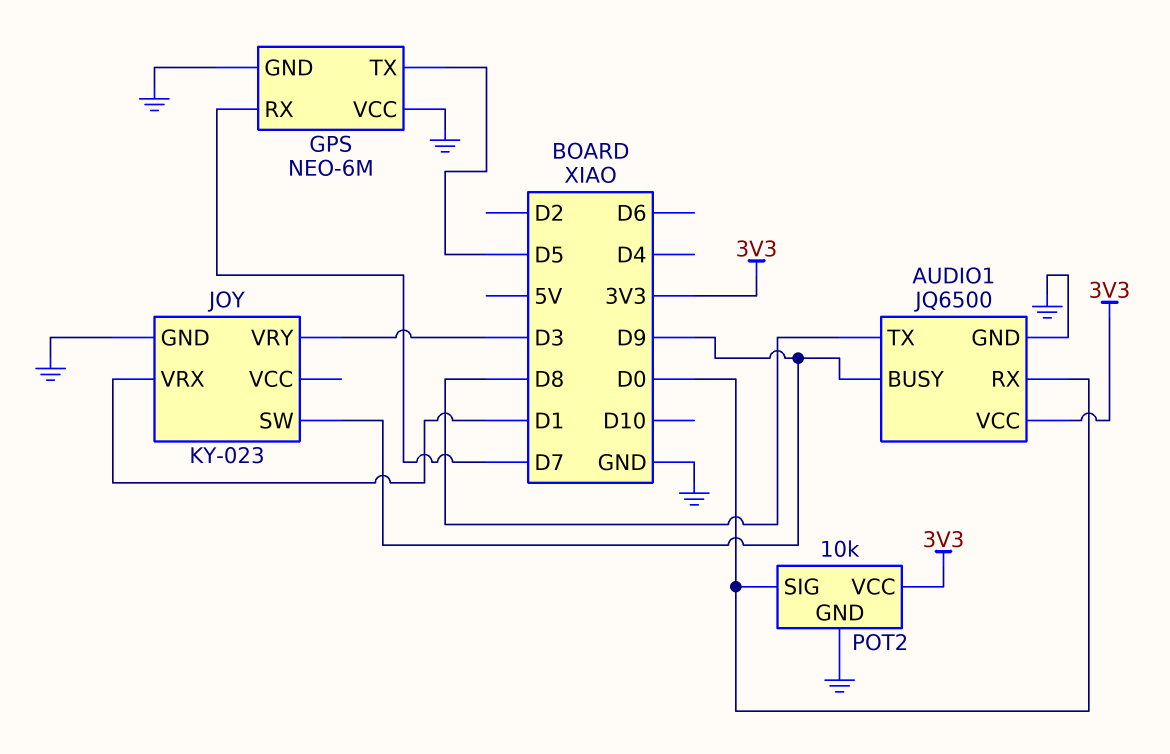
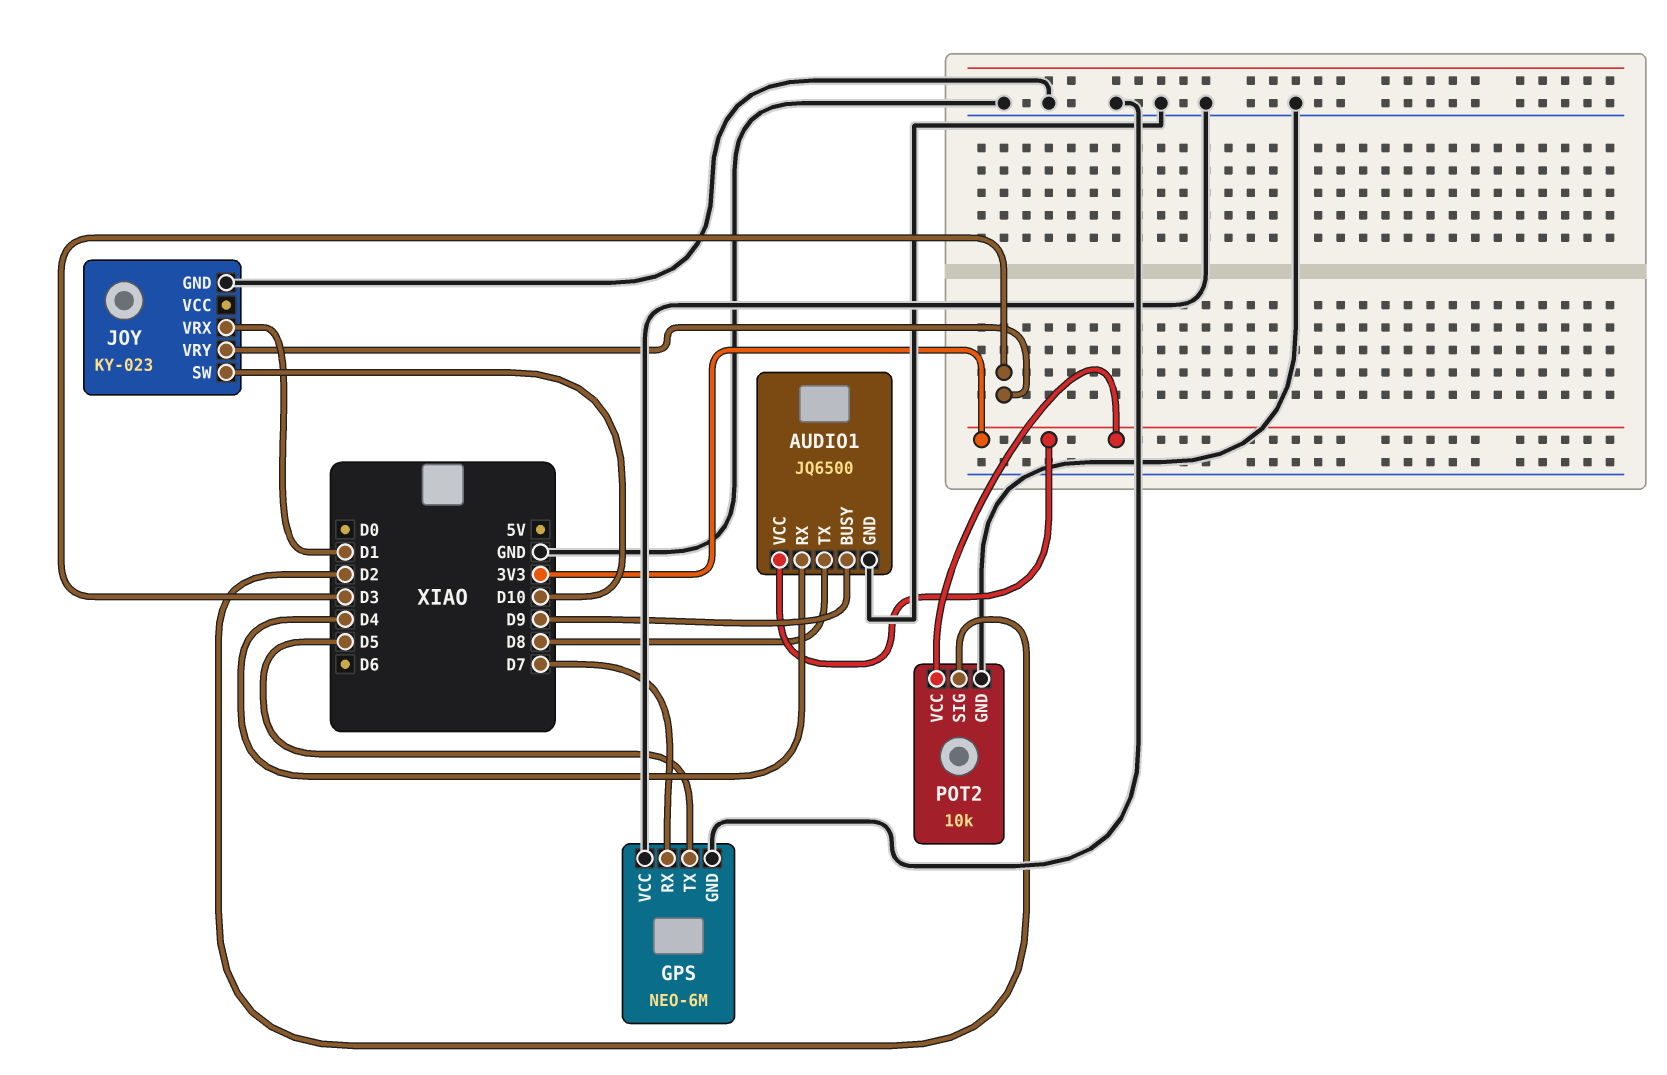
AUDIO1 pin RX: D0 -> D4
JOY pin SW: D9 -> D10
POT2 pin SIG: D0 -> D2

